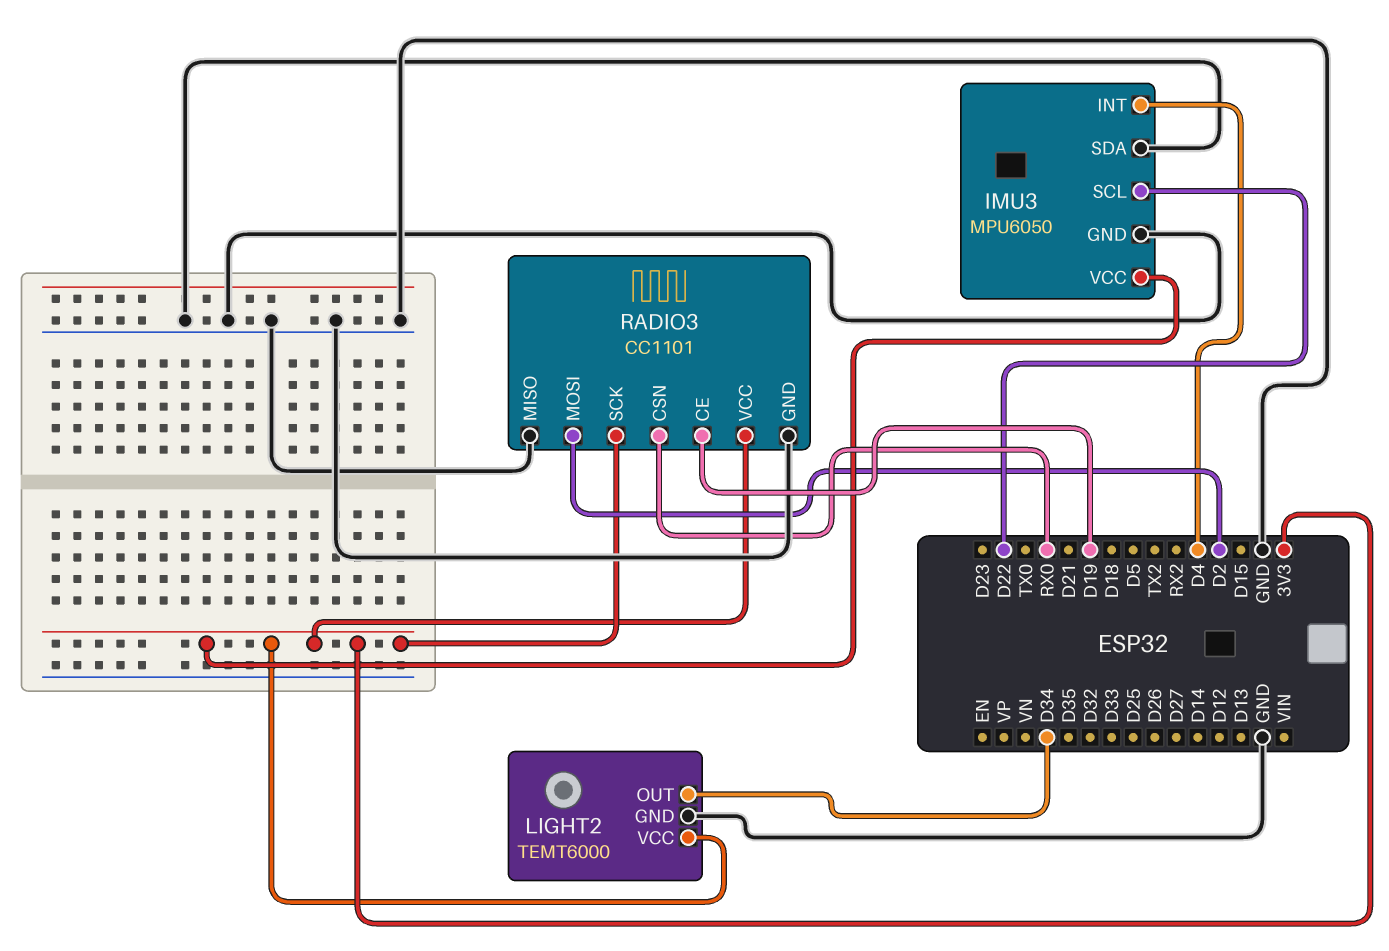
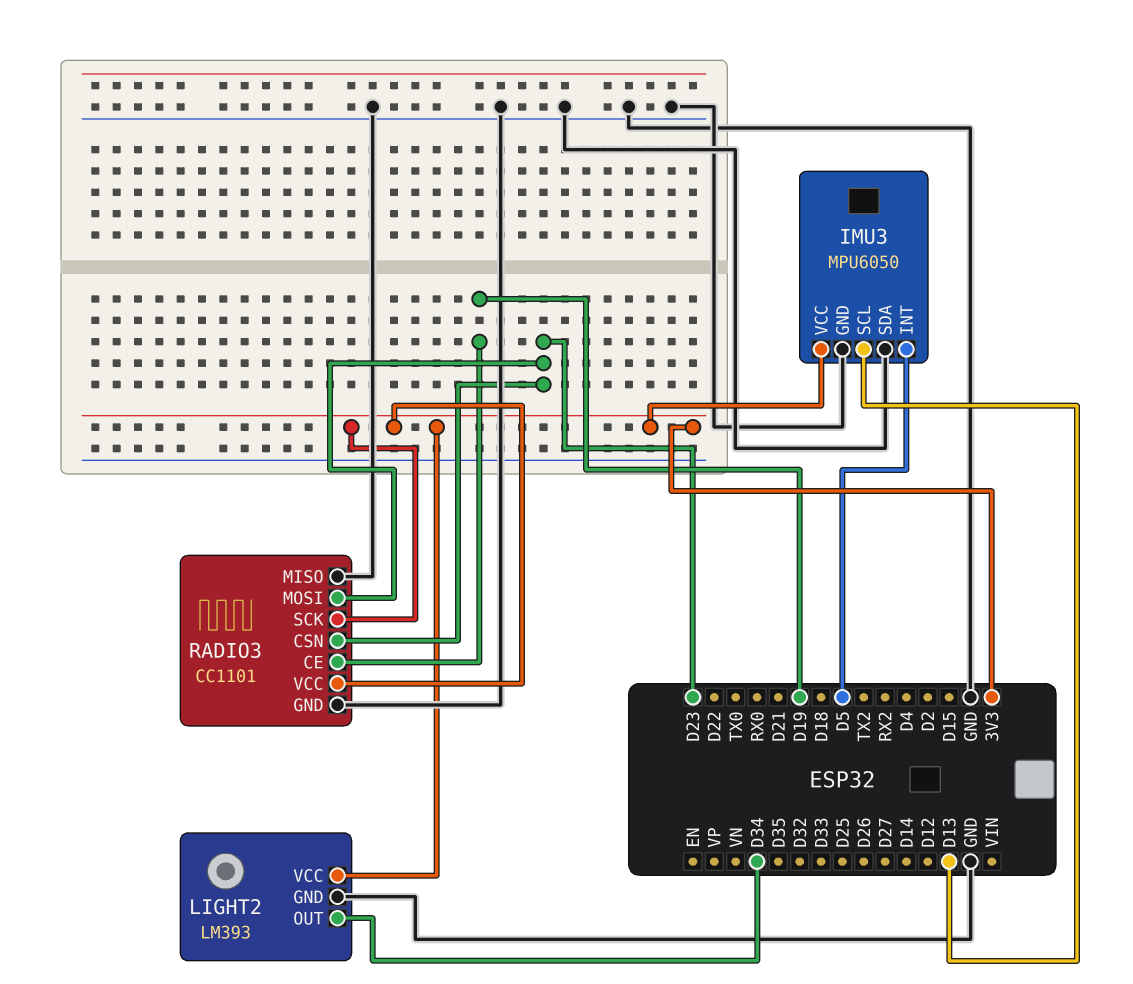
IMU3 pin INT: D4 -> D5
IMU3 pin SCL: D22 -> D13
LIGHT2: TEMT6000 -> LM393
RADIO3 pin CSN: RX0 -> D23
RADIO3 pin MOSI: D2 -> D23

